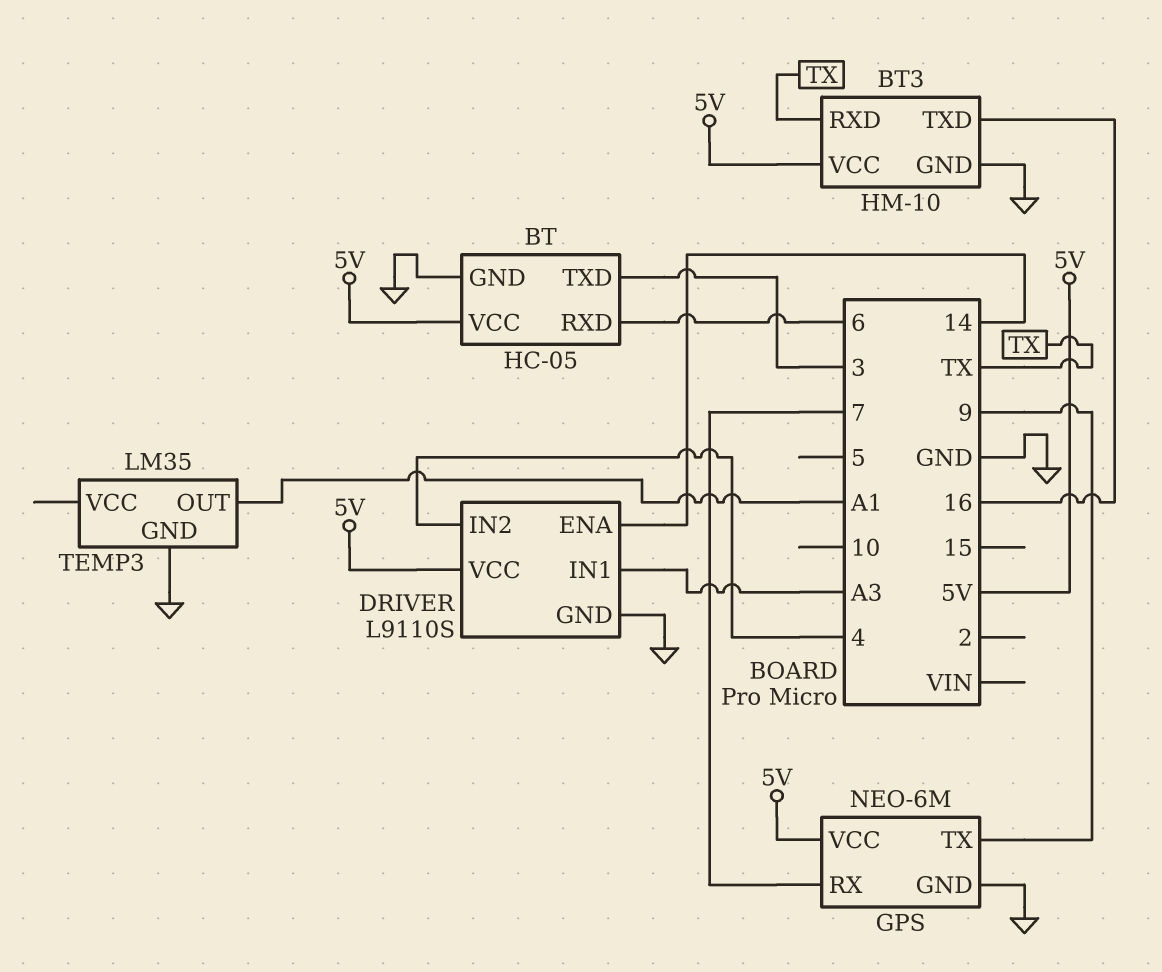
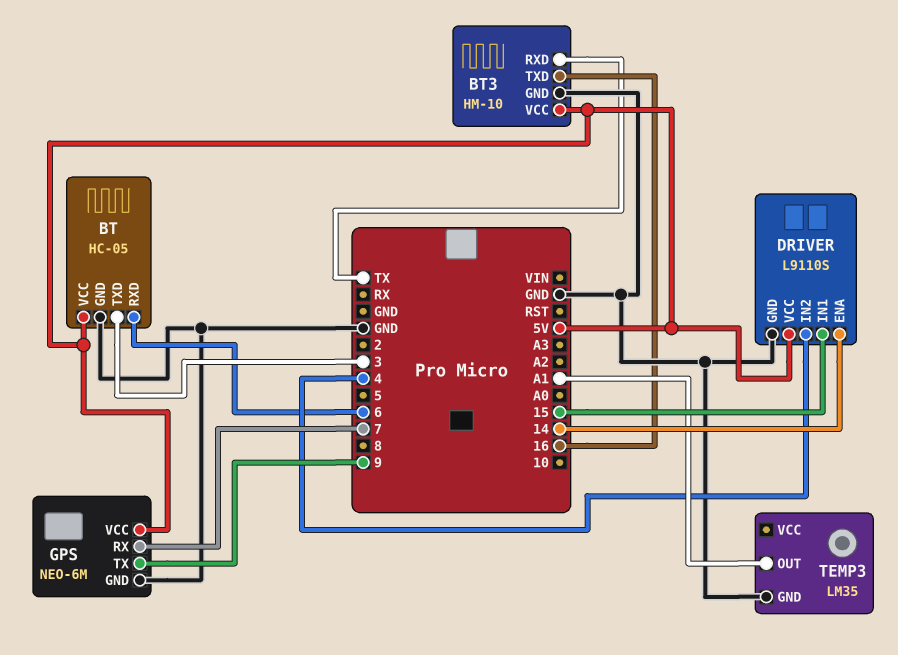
DRIVER pin IN1: A3 -> 15

